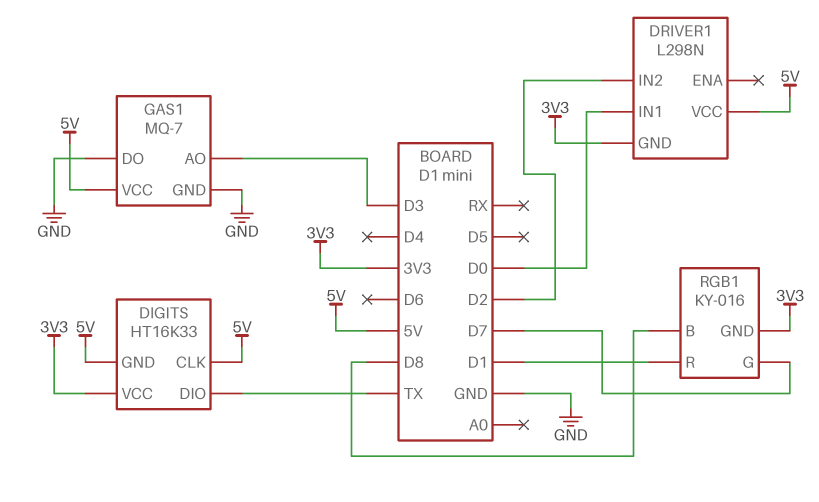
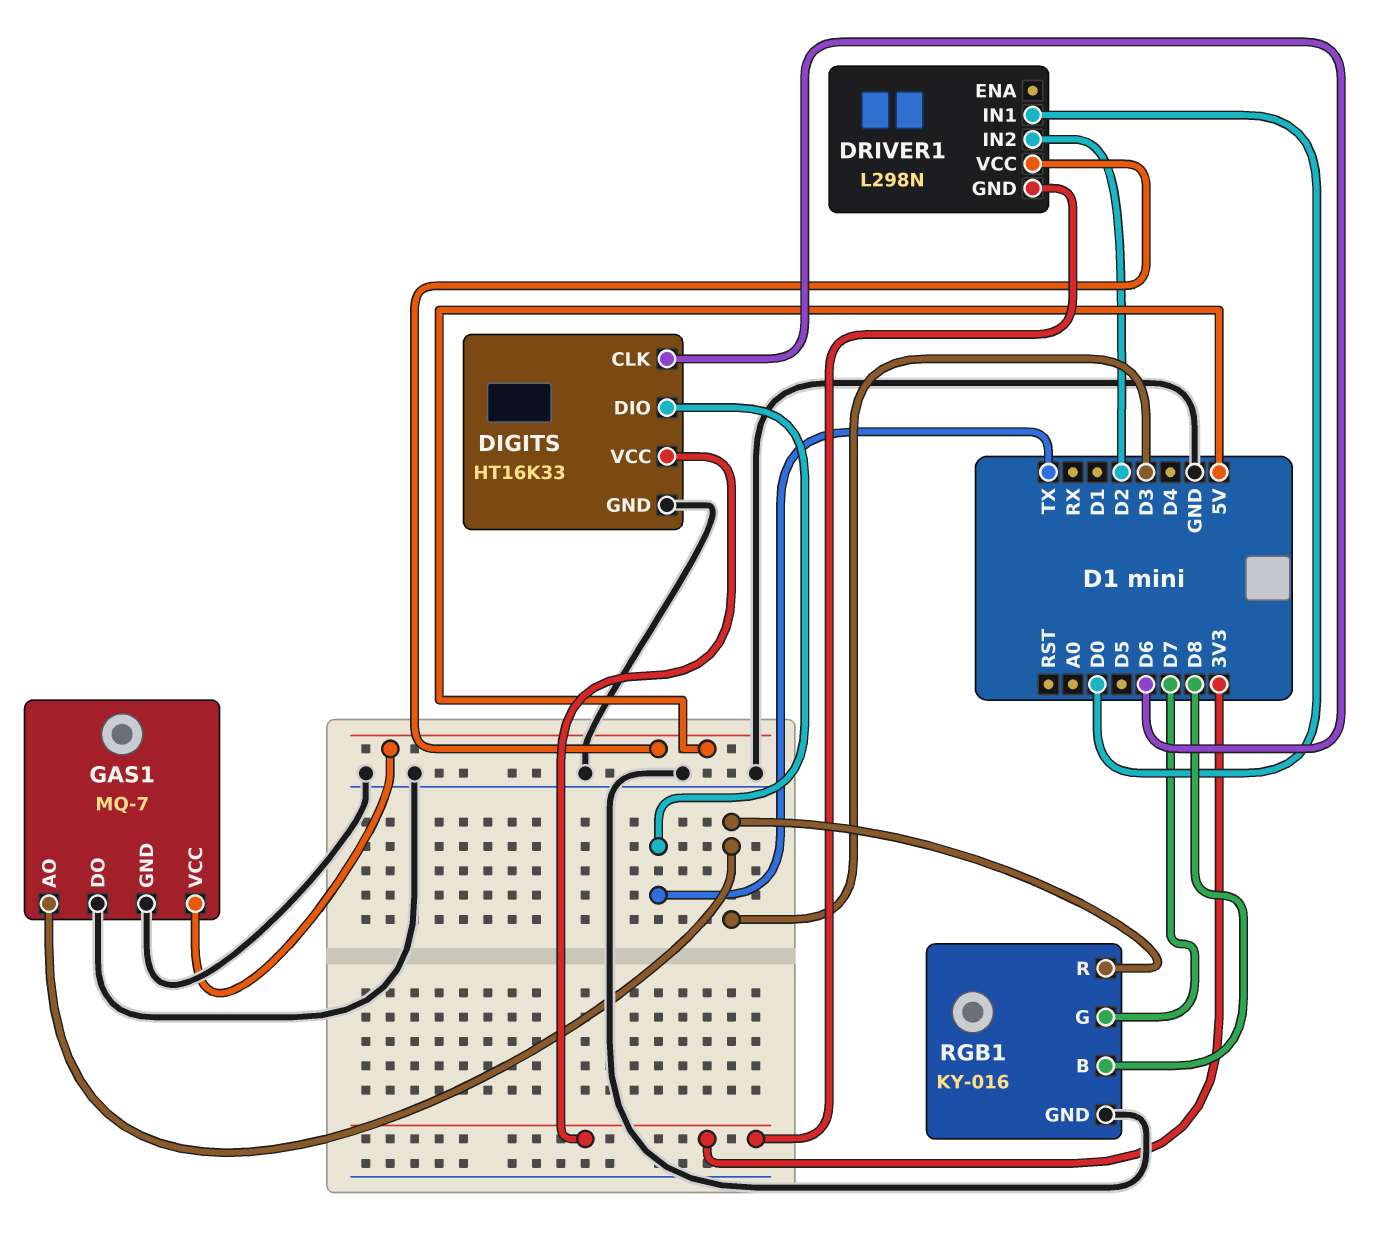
DIGITS pin CLK: 5V -> D6
DIGITS pin GND: 5V -> GND
RGB1 pin GND: 3V3 -> GND
RGB1 pin R: D1 -> D3

